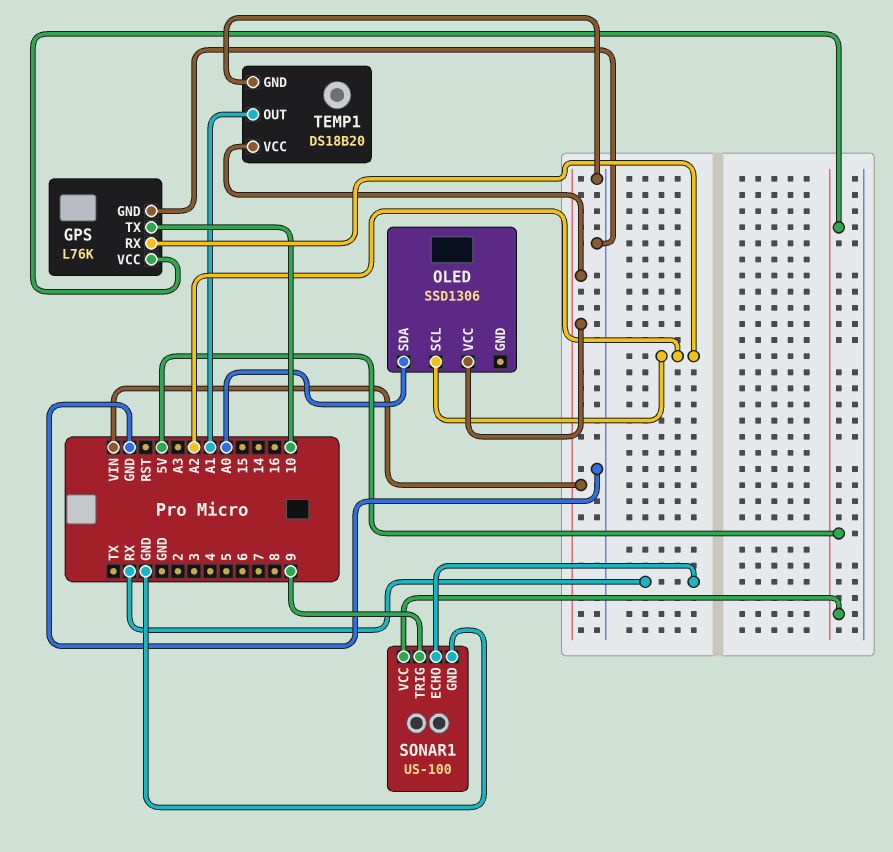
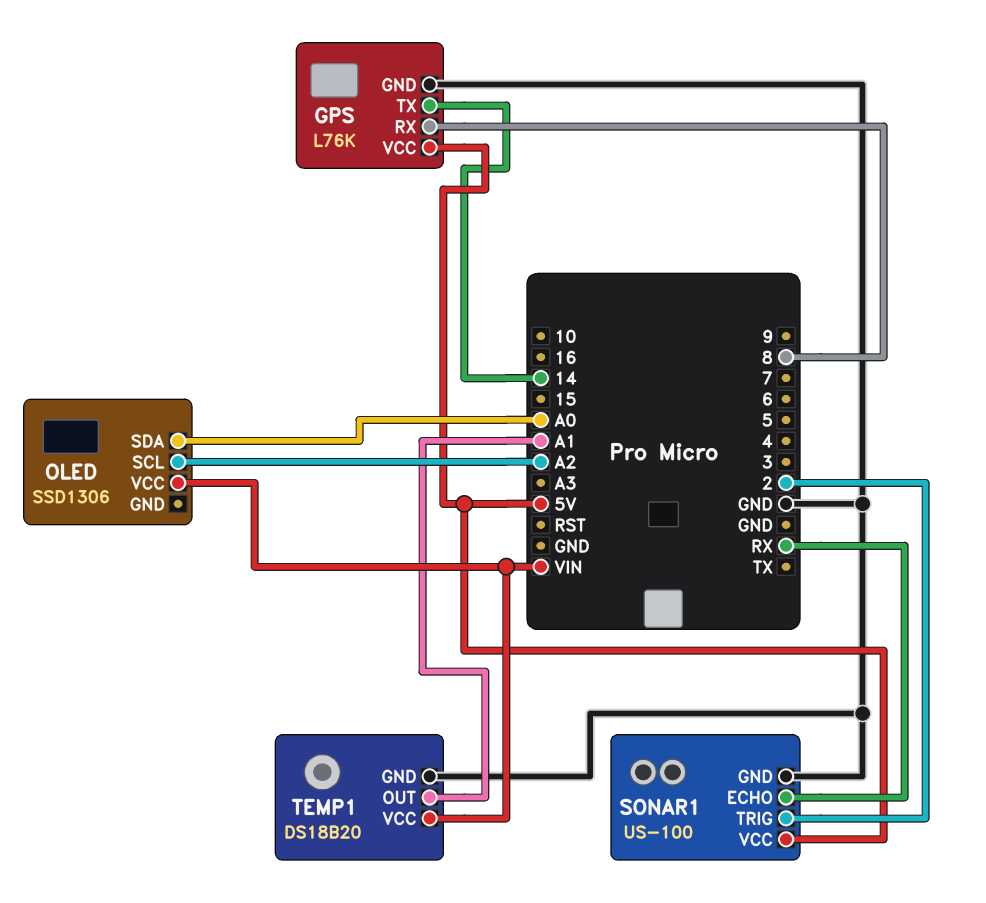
GPS pin RX: A2 -> 8
GPS pin TX: 10 -> 14
SONAR1 pin TRIG: 9 -> 2

